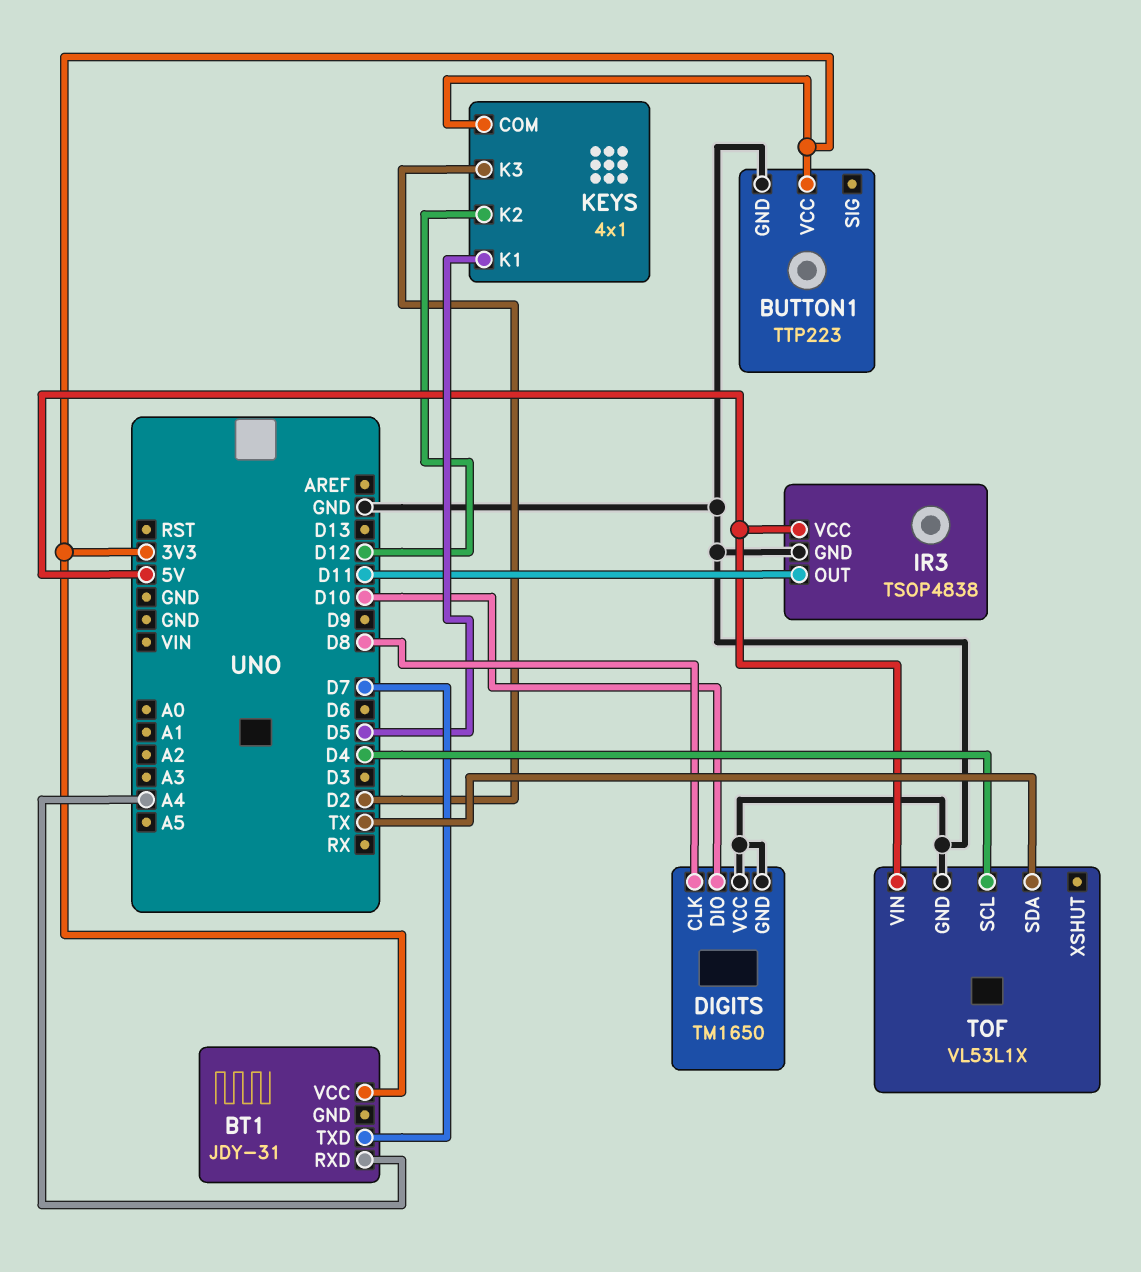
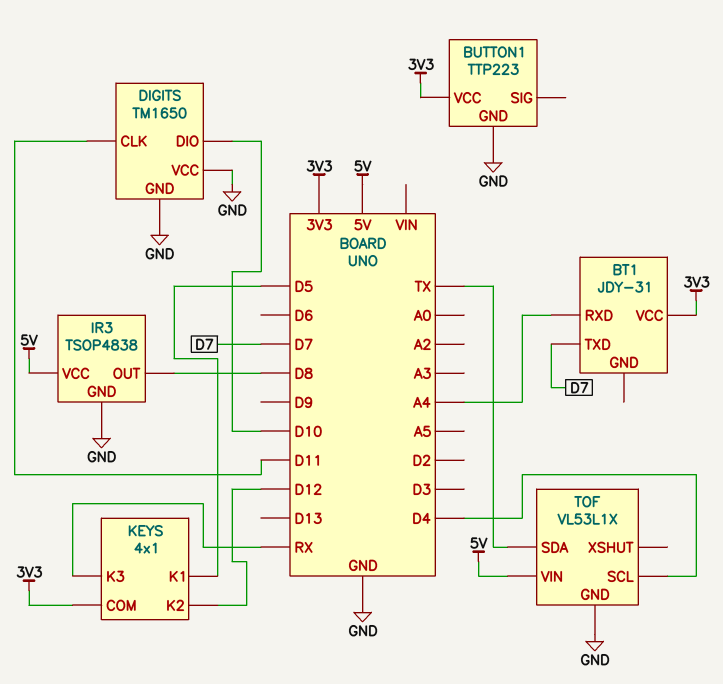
DIGITS pin CLK: D8 -> D11
IR3 pin OUT: D11 -> D8
KEYS pin K3: D2 -> RX

